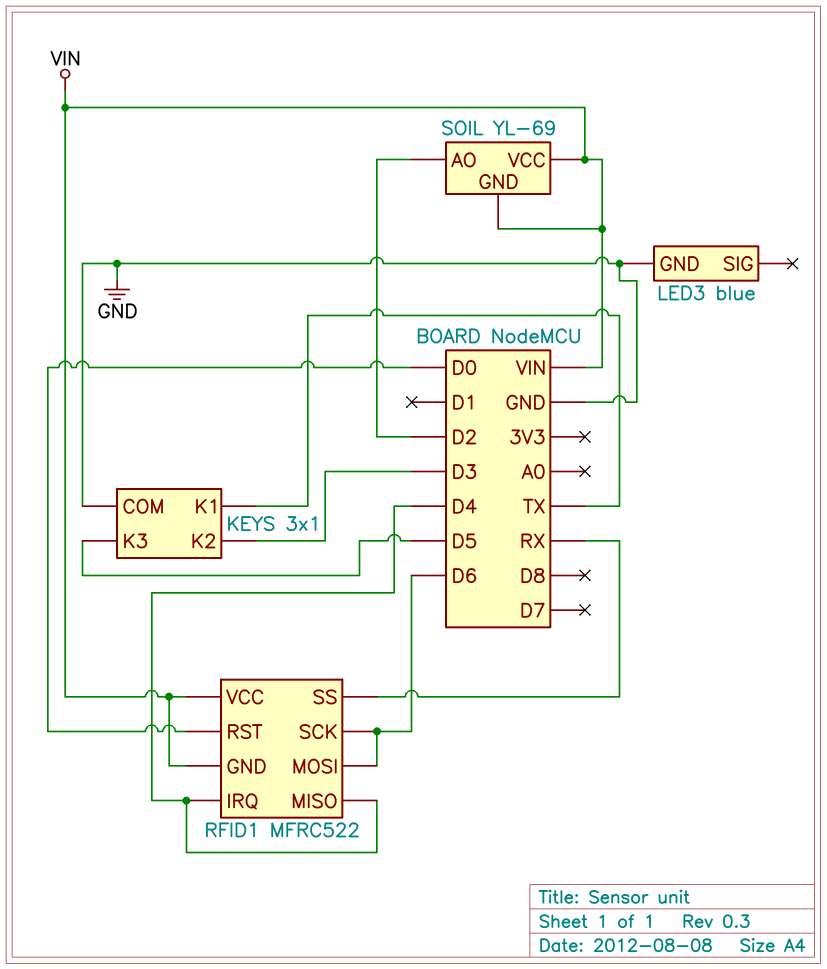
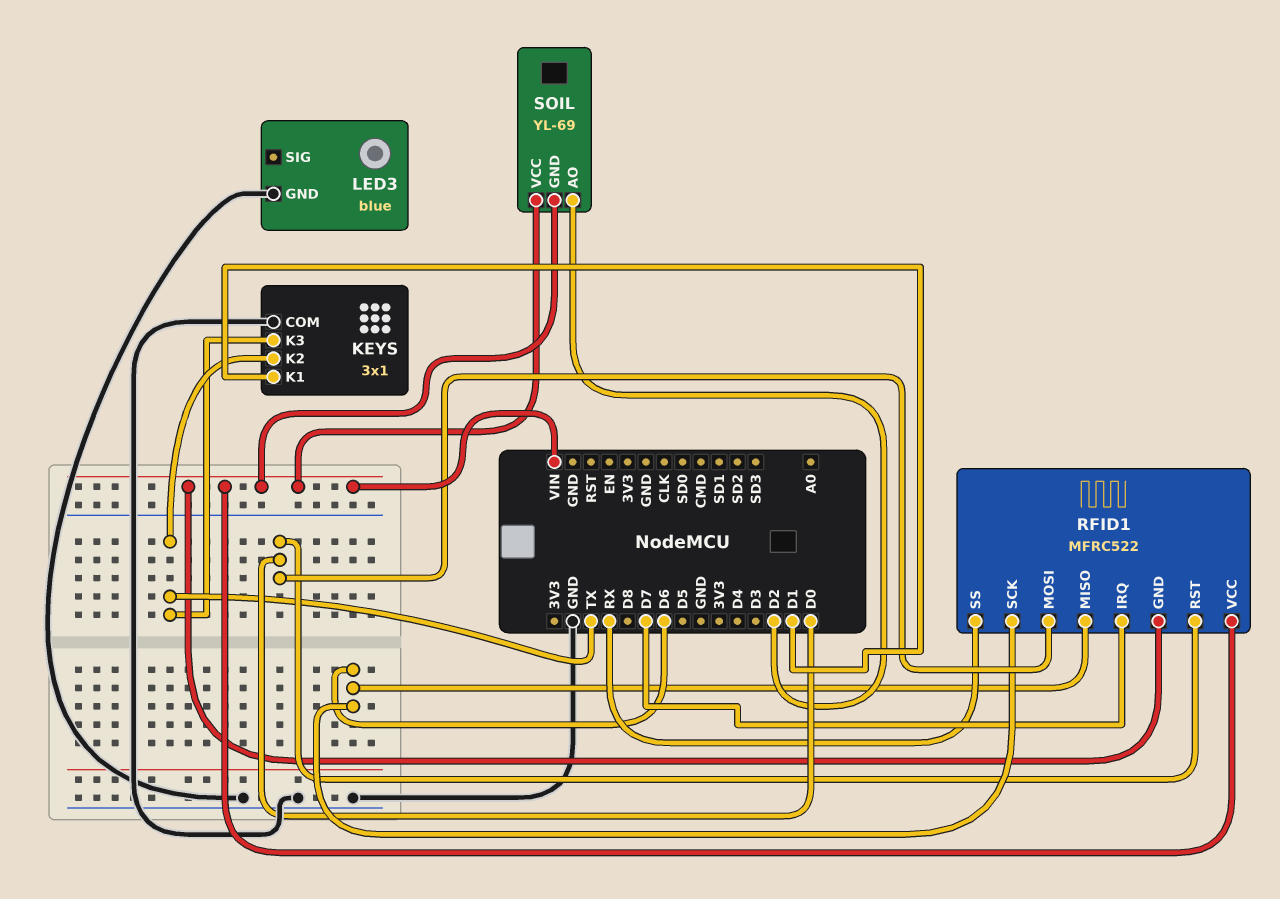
KEYS pin K1: TX -> D1
KEYS pin K2: D3 -> TX
KEYS pin K3: D5 -> TX
RFID1 pin IRQ: D4 -> D7
RFID1 pin MISO: D4 -> D6
RFID1 pin MOSI: D6 -> D0

